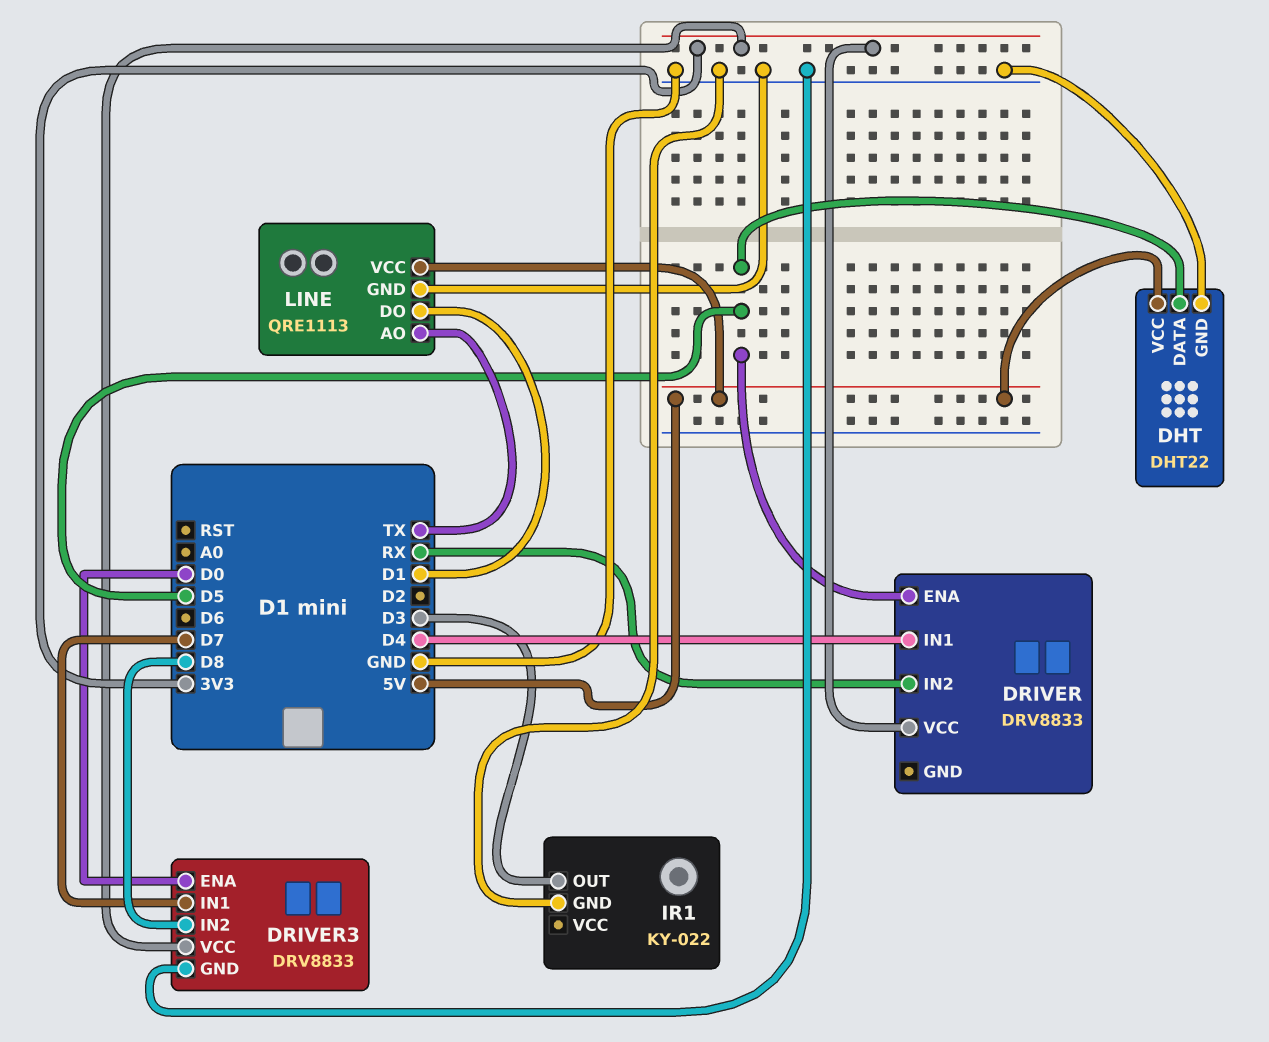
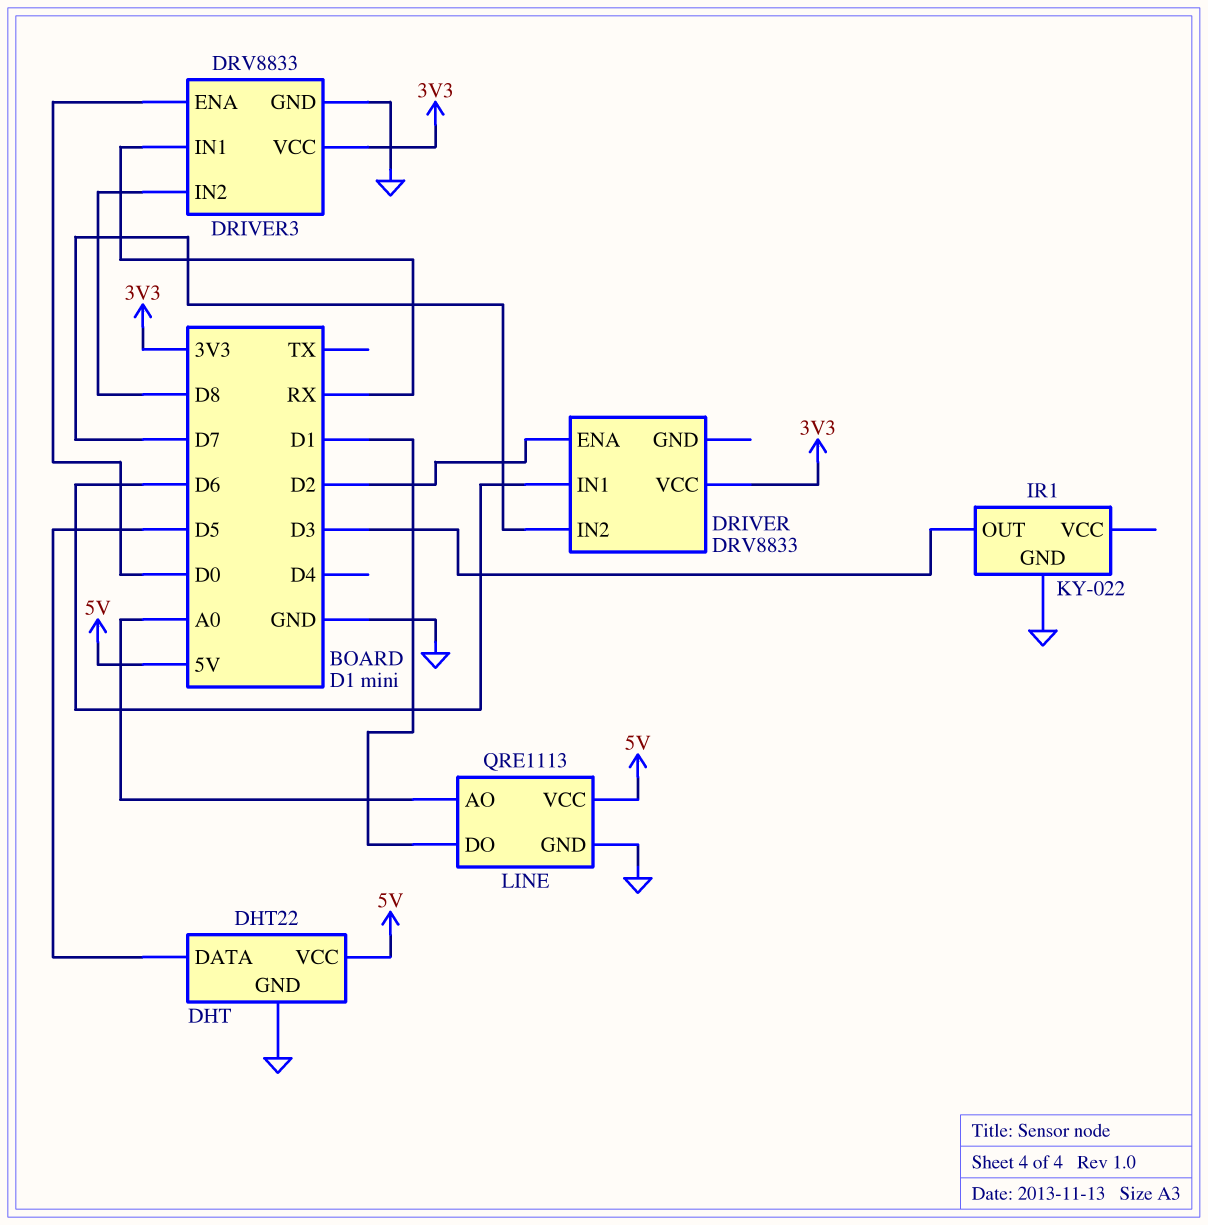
DRIVER pin ENA: D5 -> D2
DRIVER pin IN1: D4 -> D6
DRIVER pin IN2: RX -> D7
DRIVER3 pin IN1: D7 -> RX
LINE pin AO: TX -> A0

